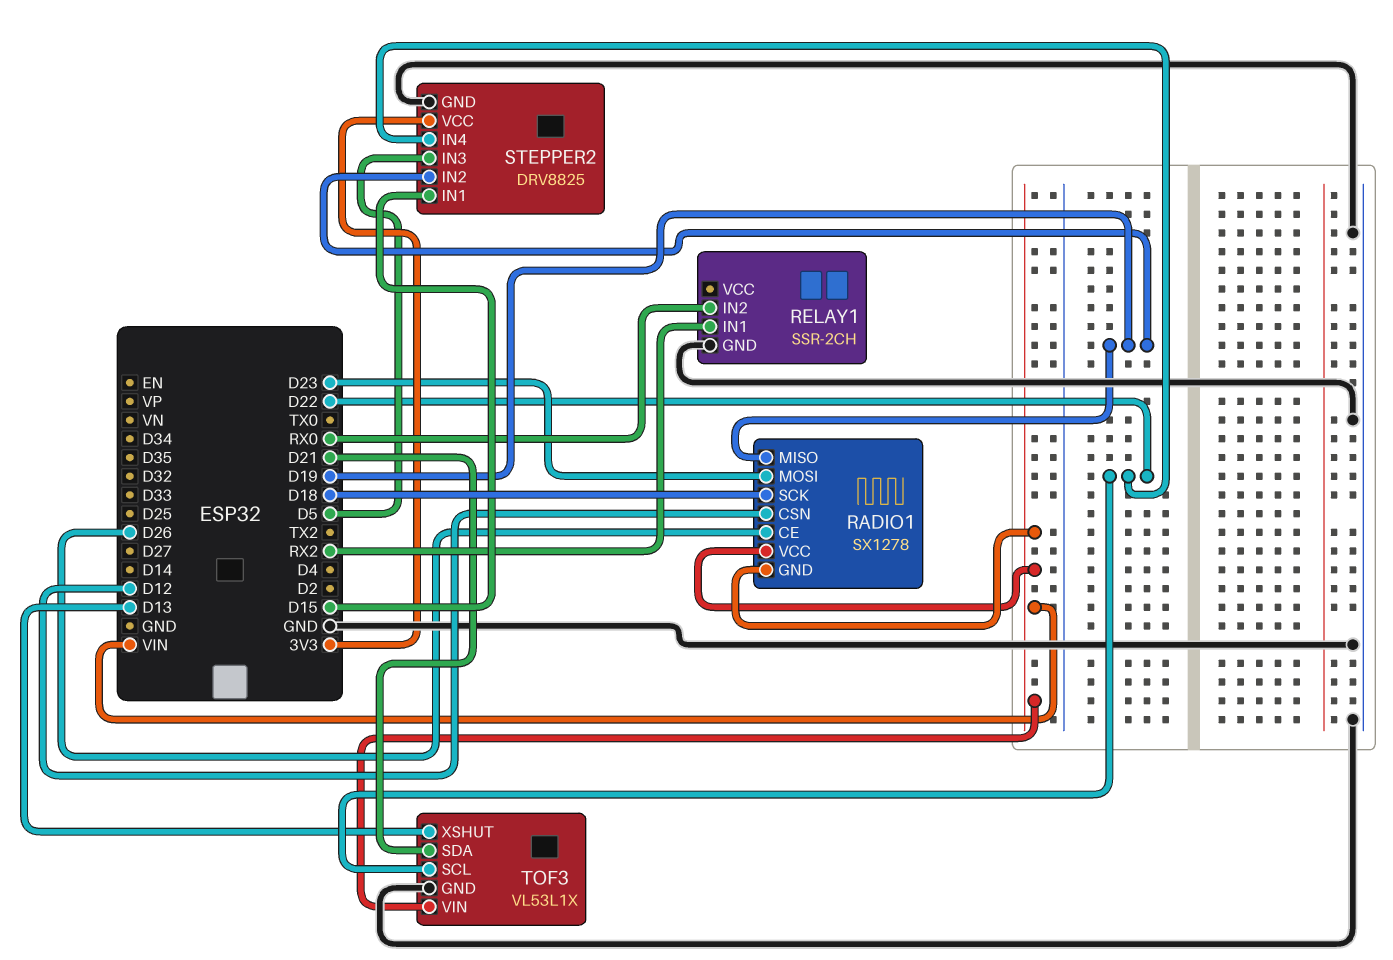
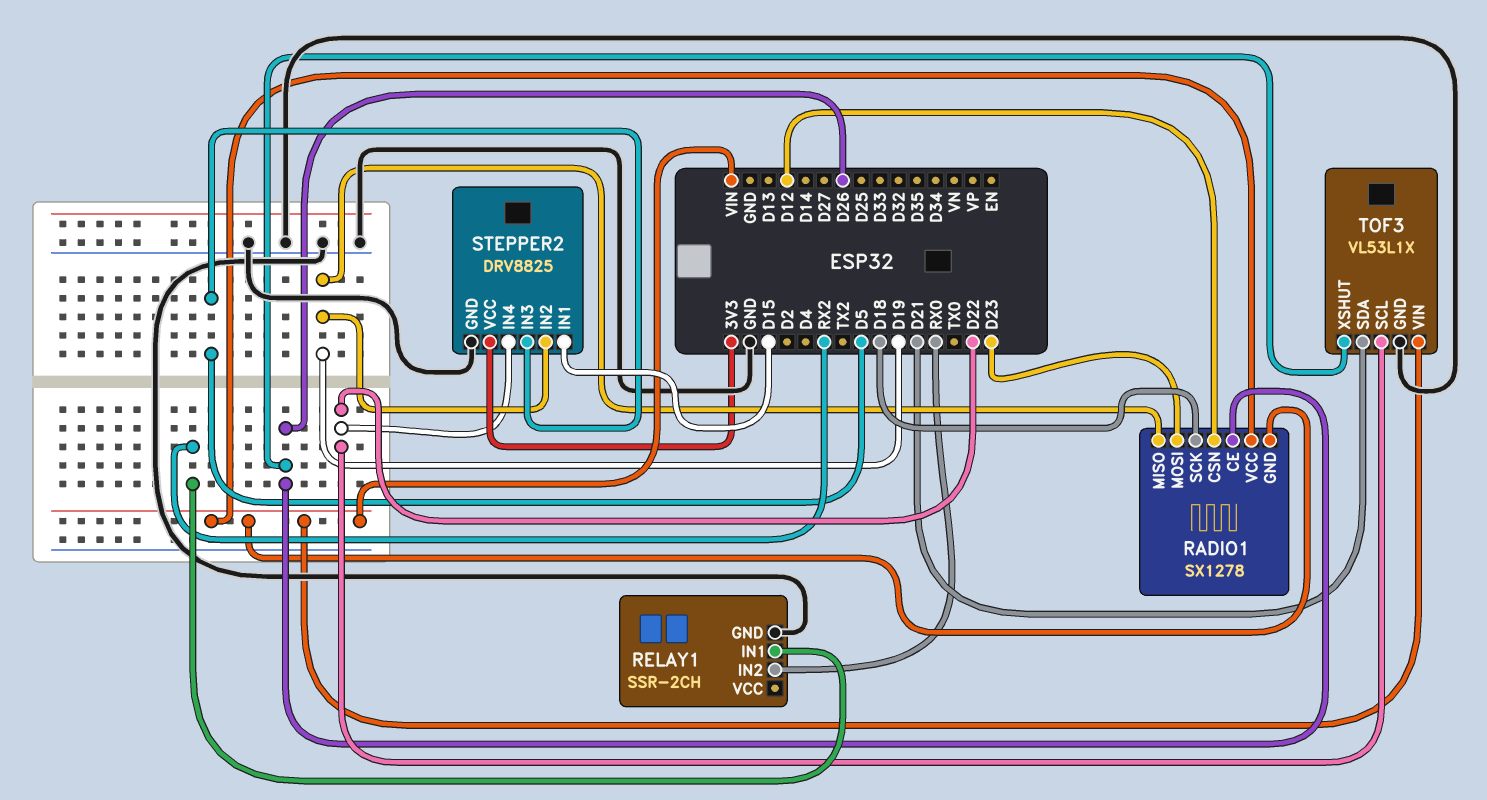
TOF3 pin XSHUT: D13 -> D26

